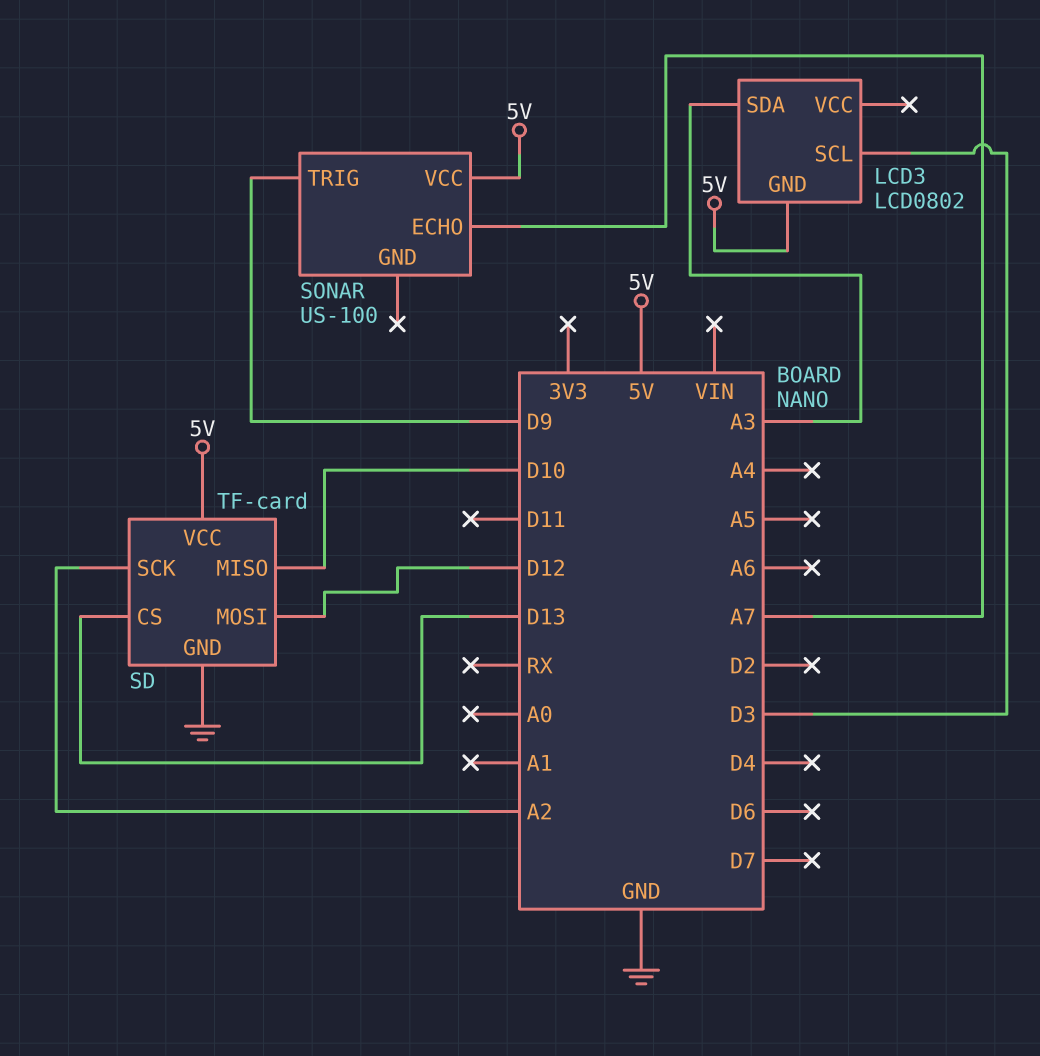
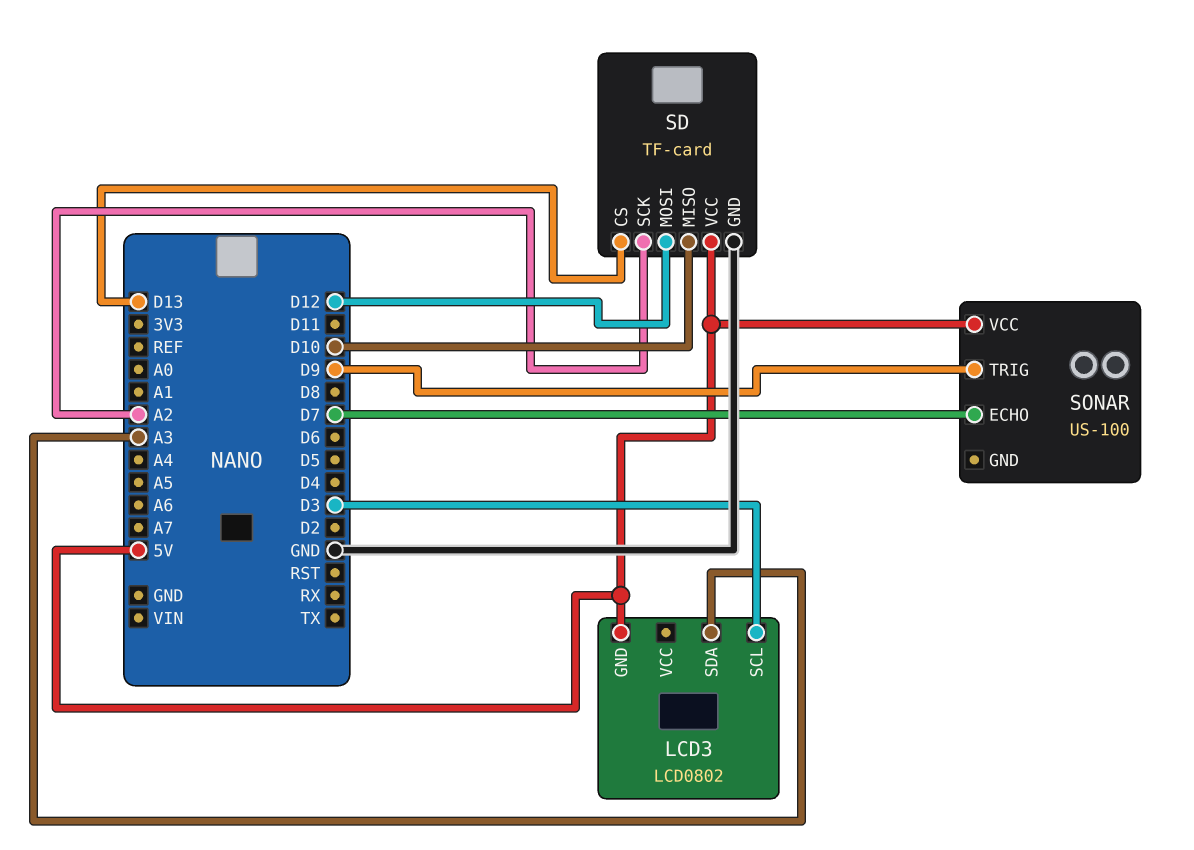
SONAR pin ECHO: A7 -> D7

